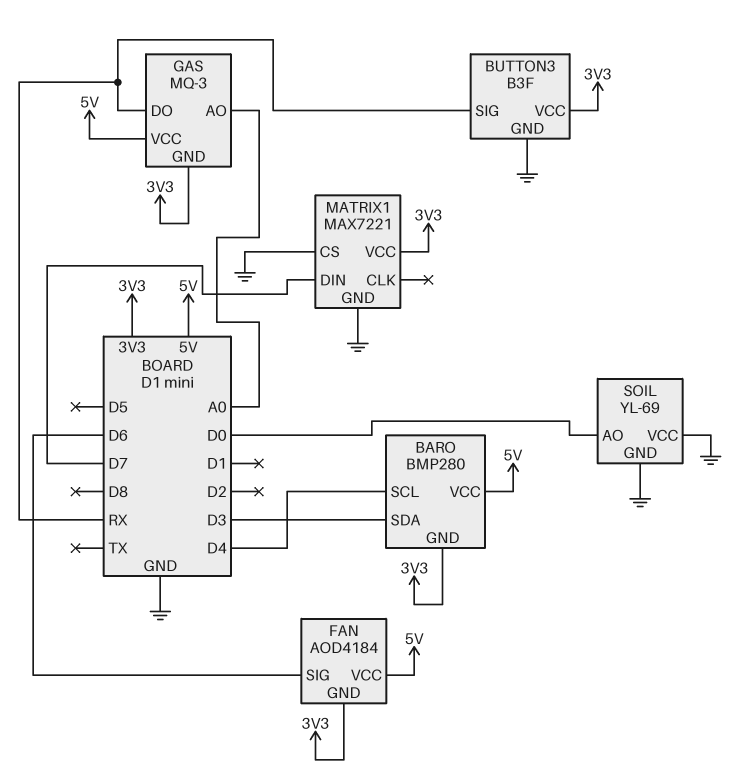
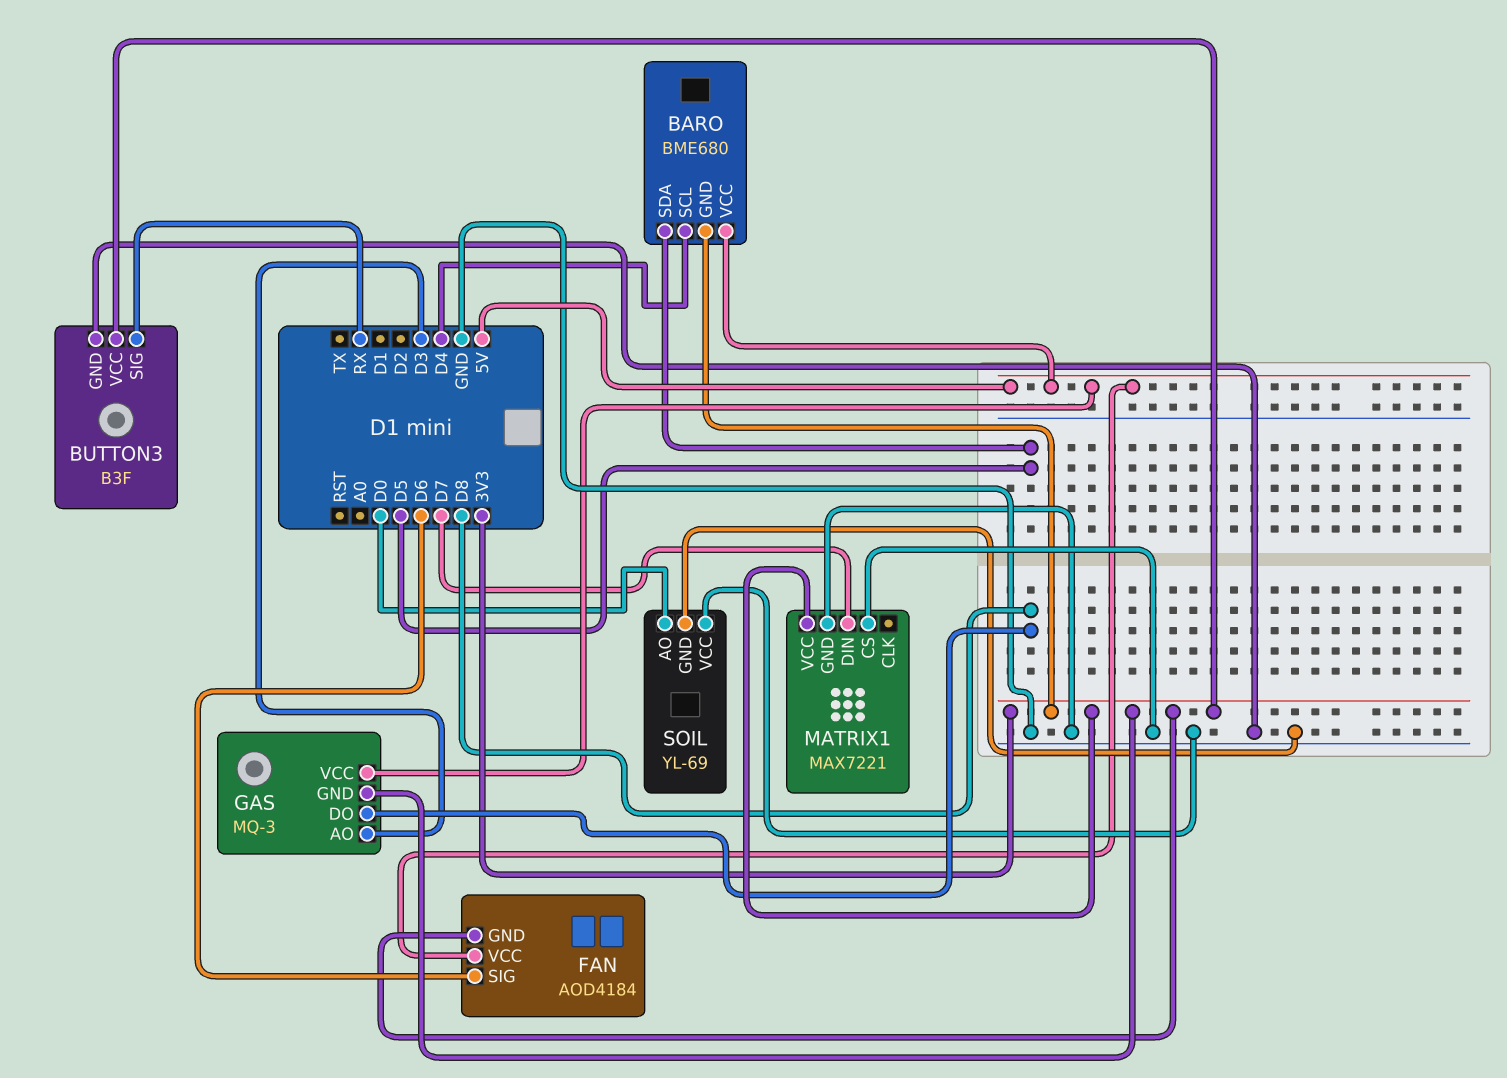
BARO: BMP280 -> BME680
BARO pin SDA: D3 -> D5
GAS pin AO: A0 -> D3
GAS pin DO: RX -> D8

